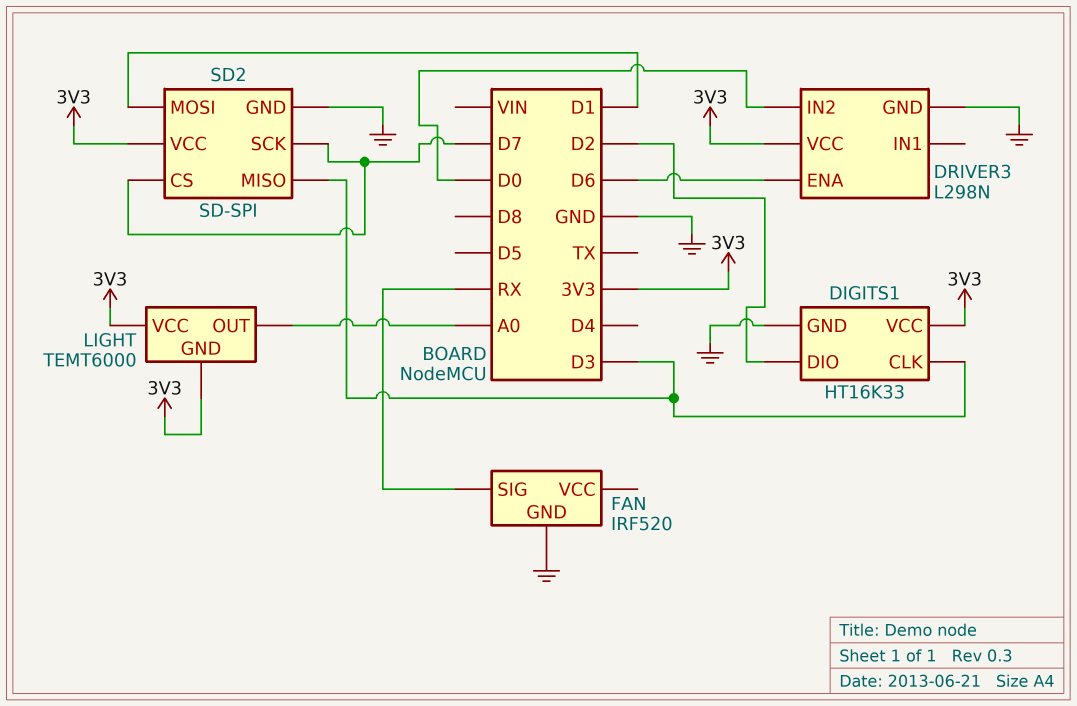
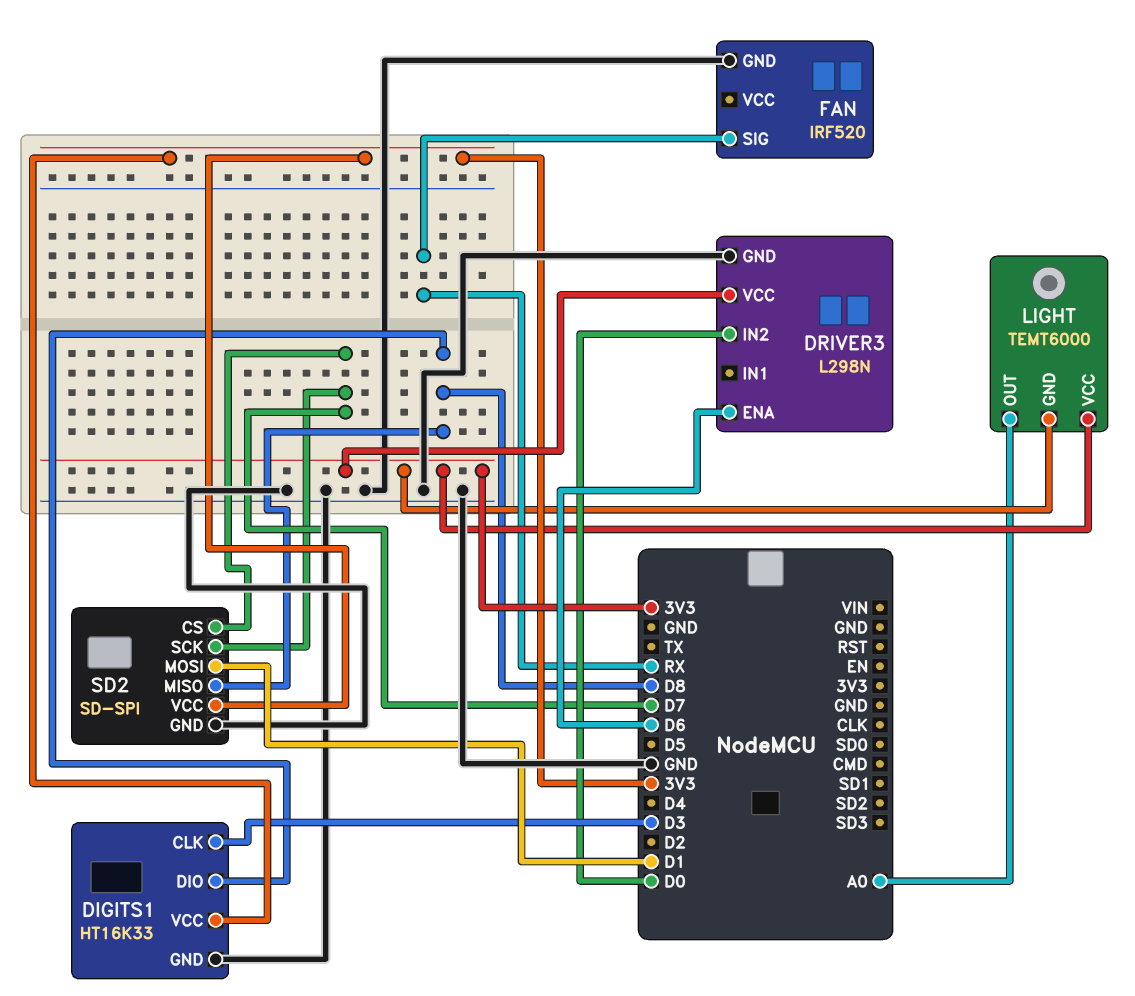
DIGITS1 pin DIO: D2 -> D8
SD2 pin MISO: D3 -> D8

